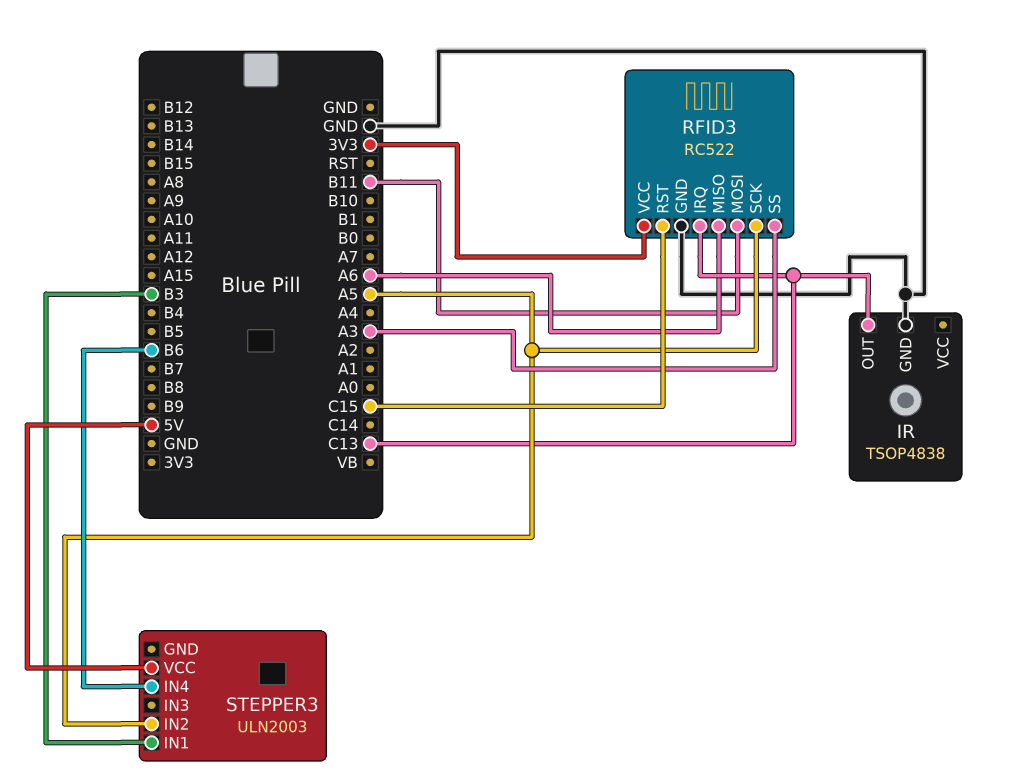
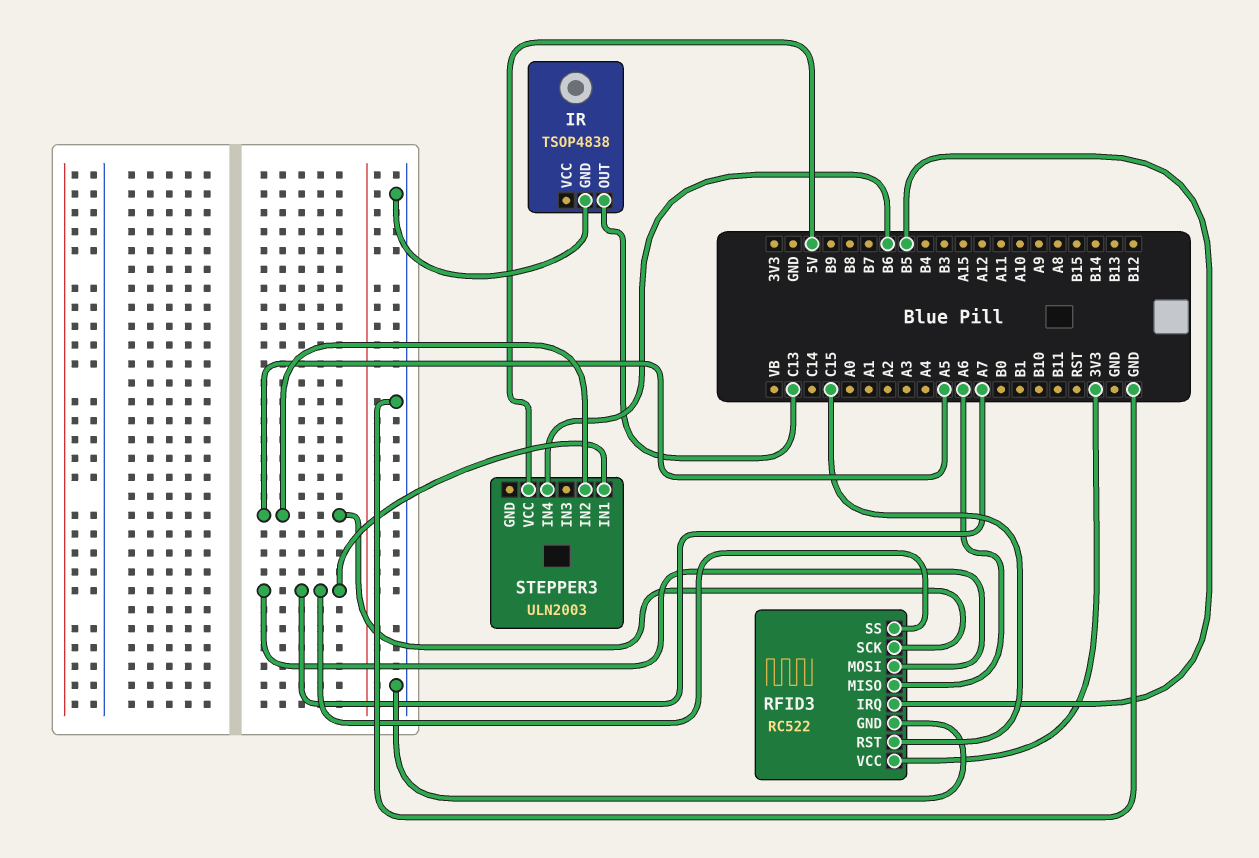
RFID3 pin IRQ: C13 -> B5
RFID3 pin MOSI: B11 -> A7
RFID3 pin SS: A3 -> A7
STEPPER3 pin IN1: B3 -> A7

